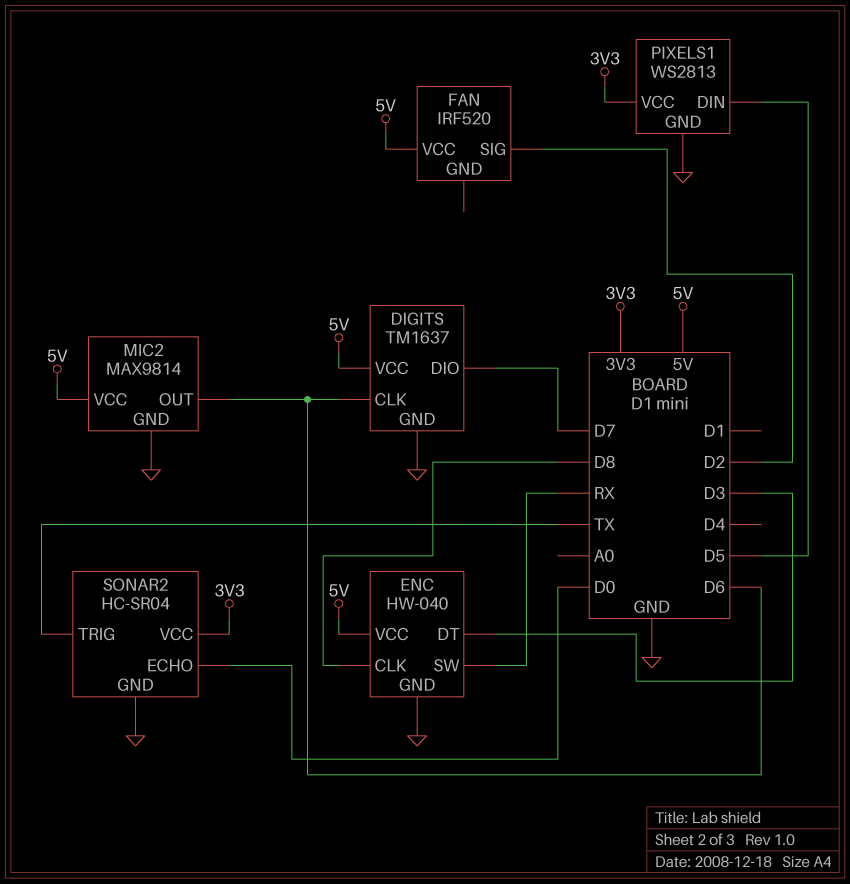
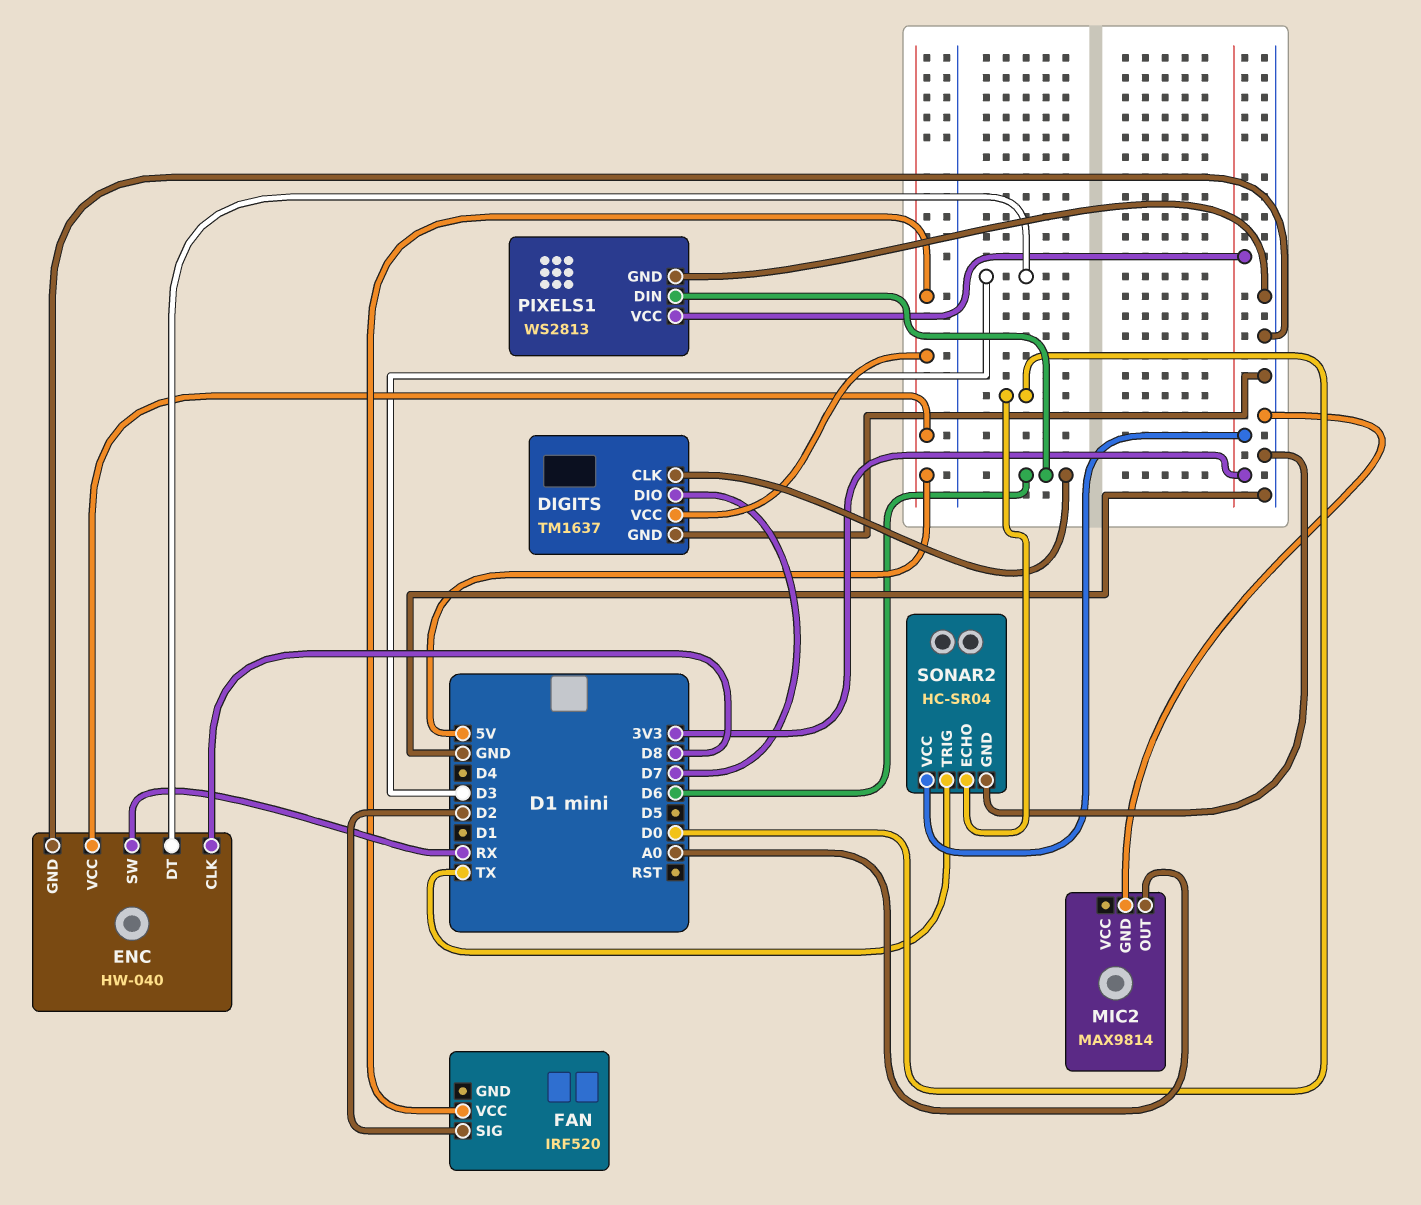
MIC2 pin OUT: D6 -> A0
MIC2 pin VCC: 5V -> none
PIXELS1 pin DIN: D5 -> D6

